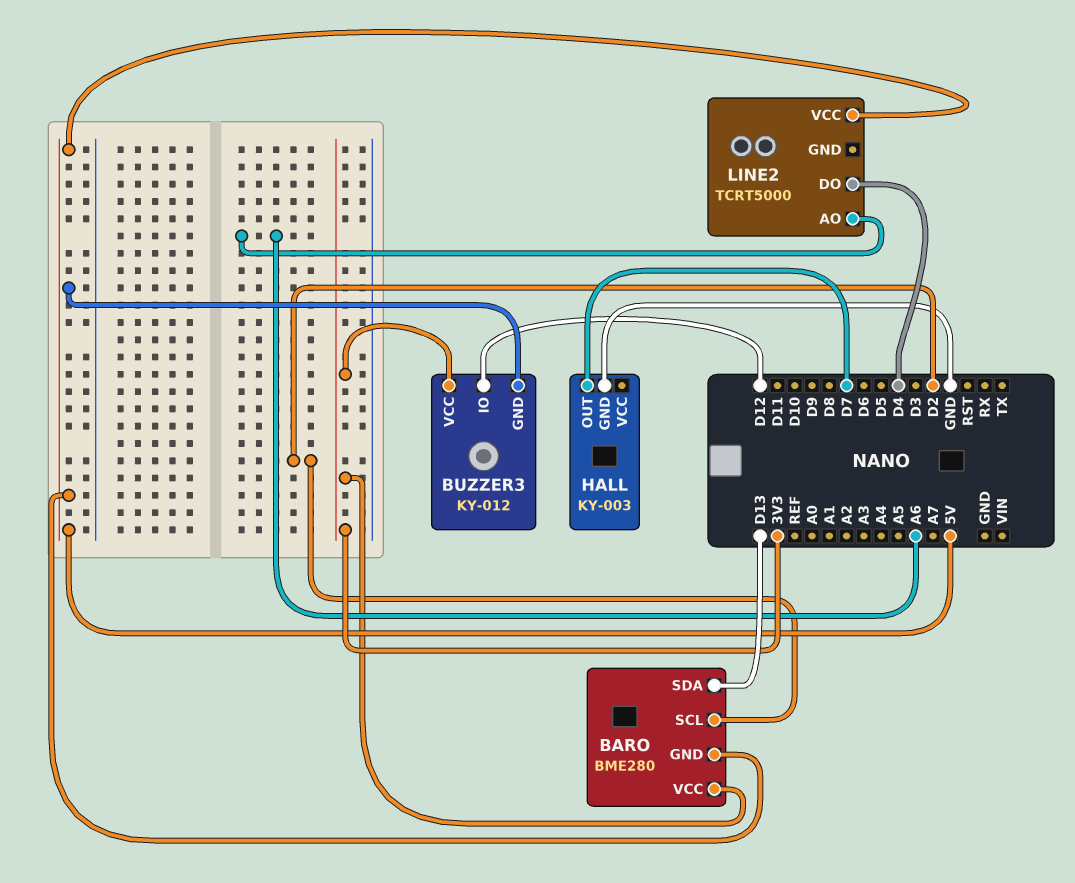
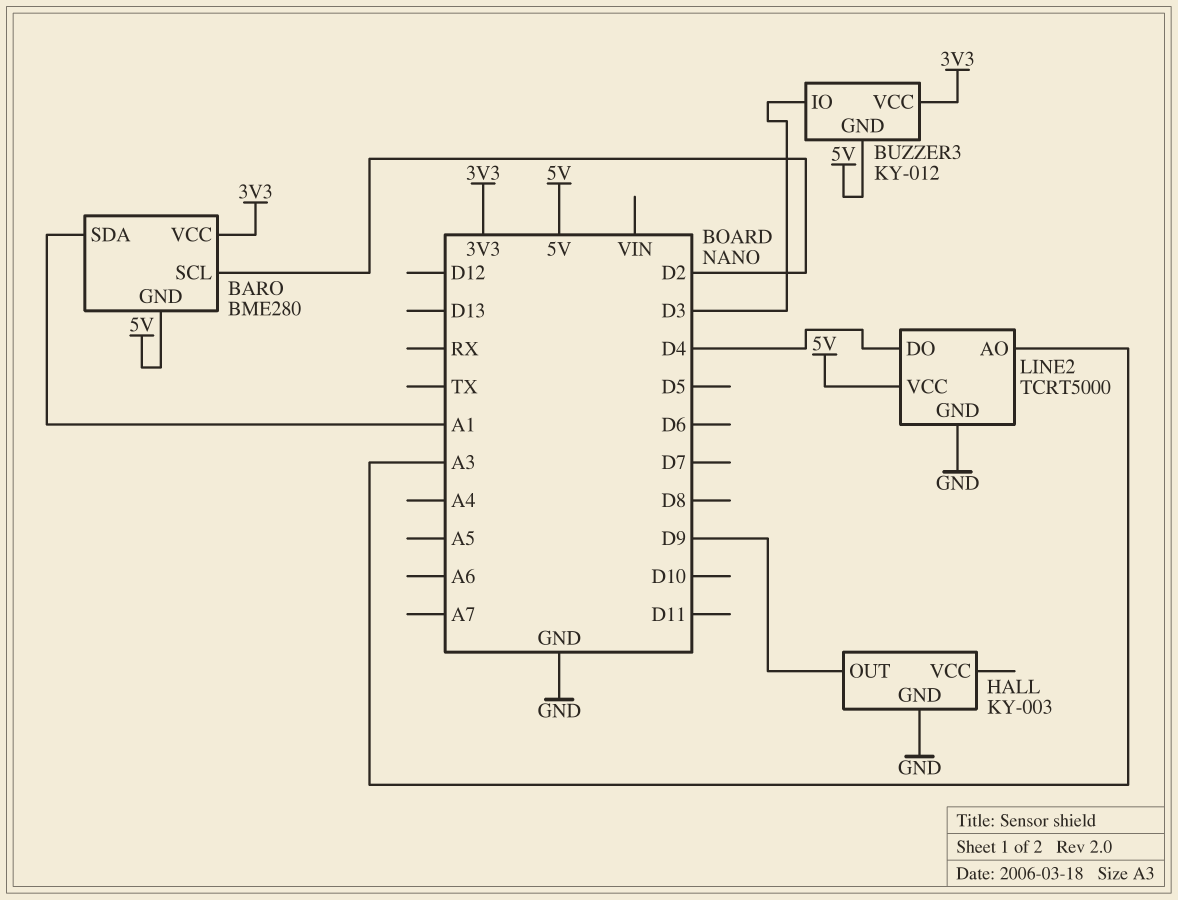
BARO pin SDA: D13 -> A1
BUZZER3 pin IO: D12 -> D3
HALL pin OUT: D7 -> D9
LINE2 pin AO: A6 -> A3
LINE2 pin GND: none -> GND

